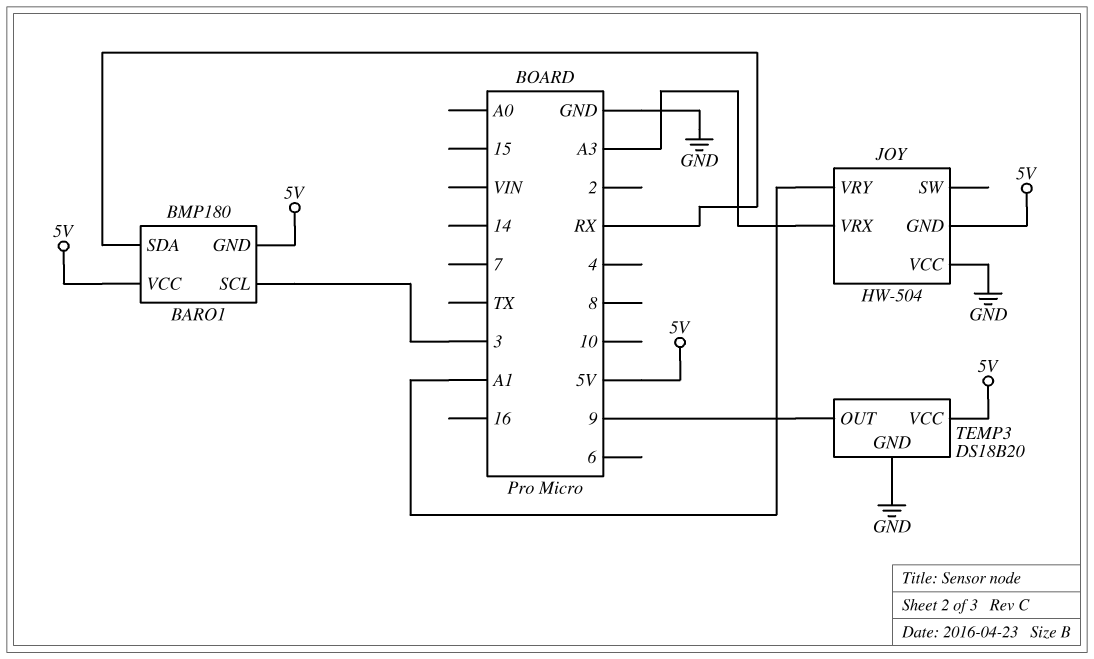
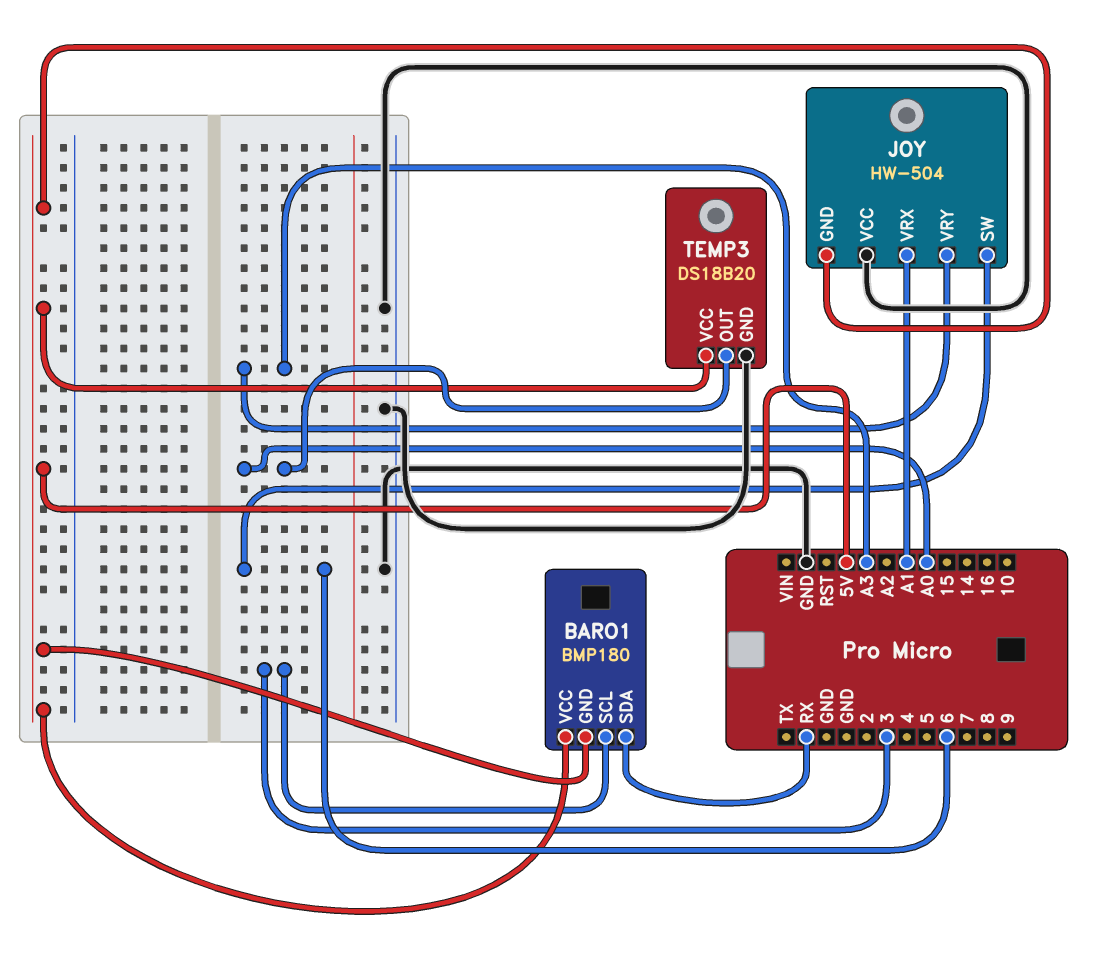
JOY pin SW: none -> 6
JOY pin VRX: A3 -> A1
JOY pin VRY: A1 -> A3
TEMP3 pin OUT: 9 -> A0

